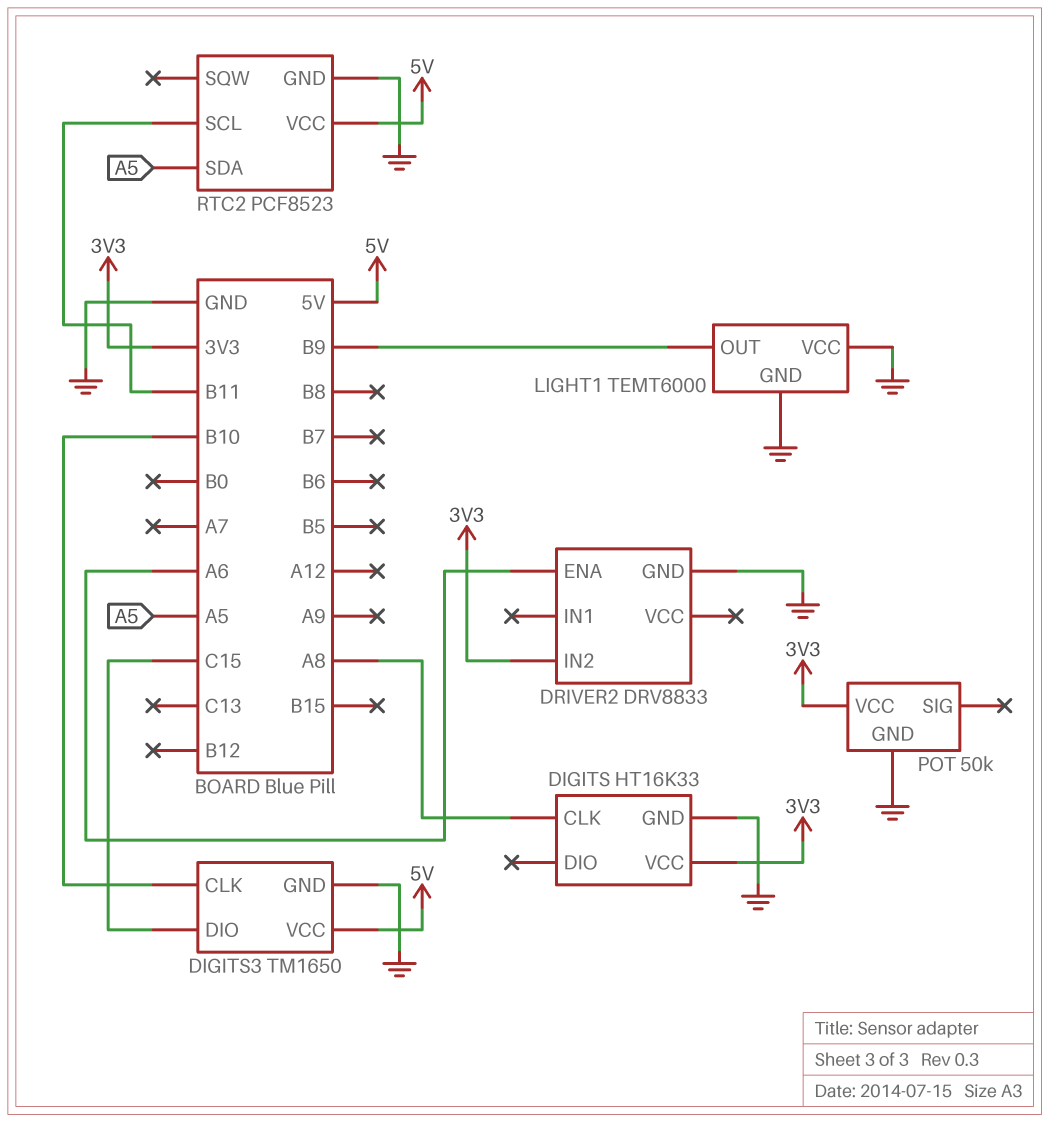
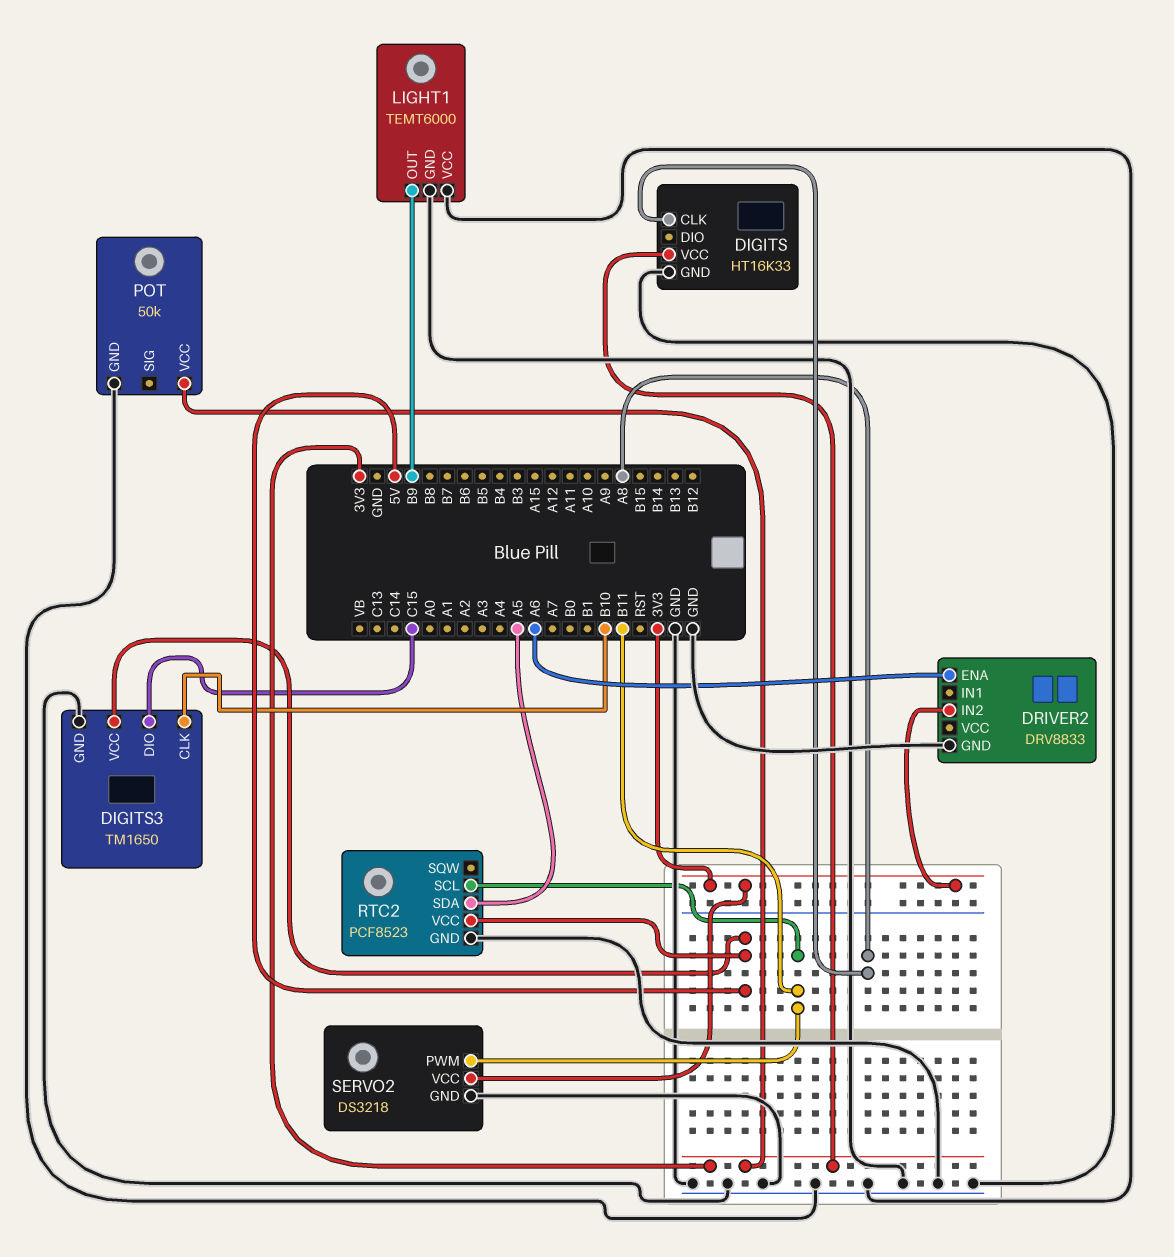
SERVO2: none -> DS3218
SERVO2 pin GND: none -> GND
SERVO2 pin PWM: none -> B11
SERVO2 pin VCC: none -> 3V3

